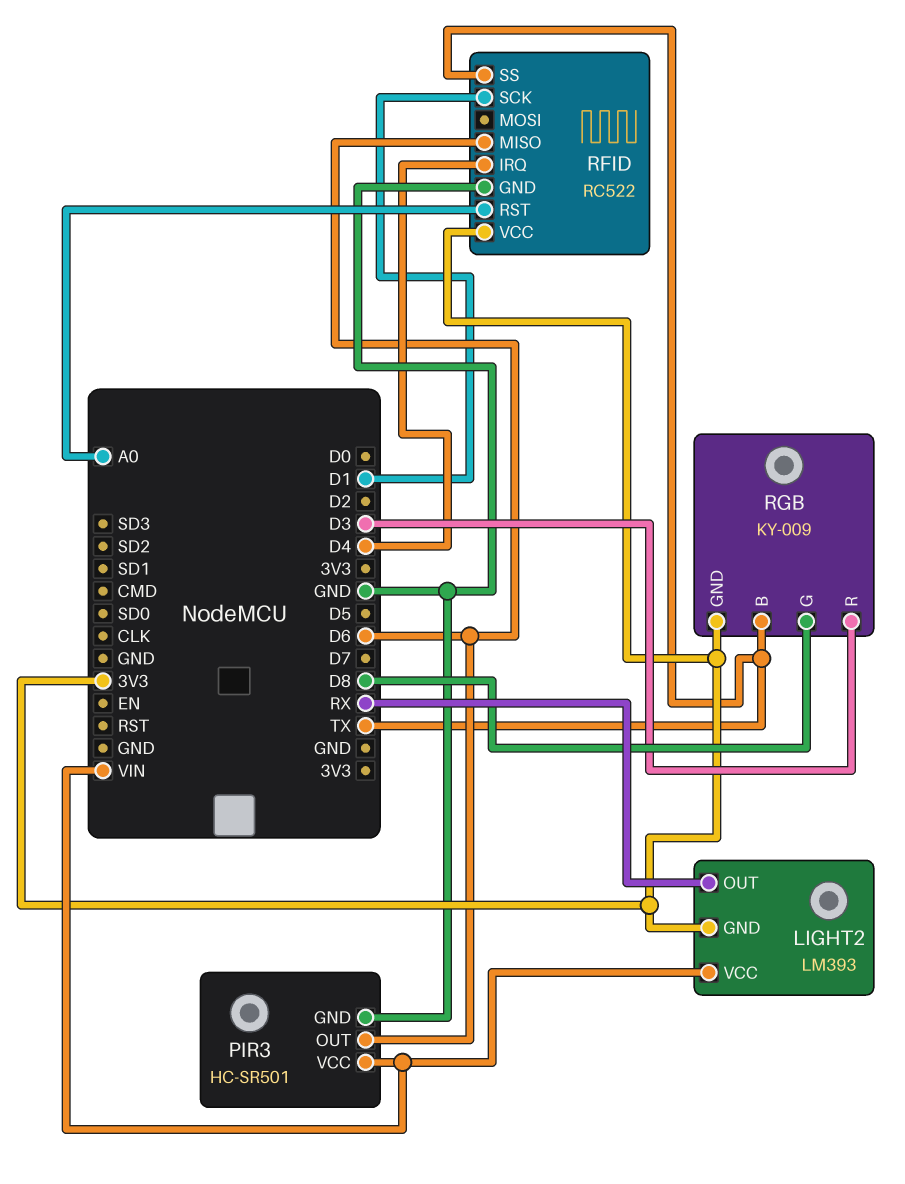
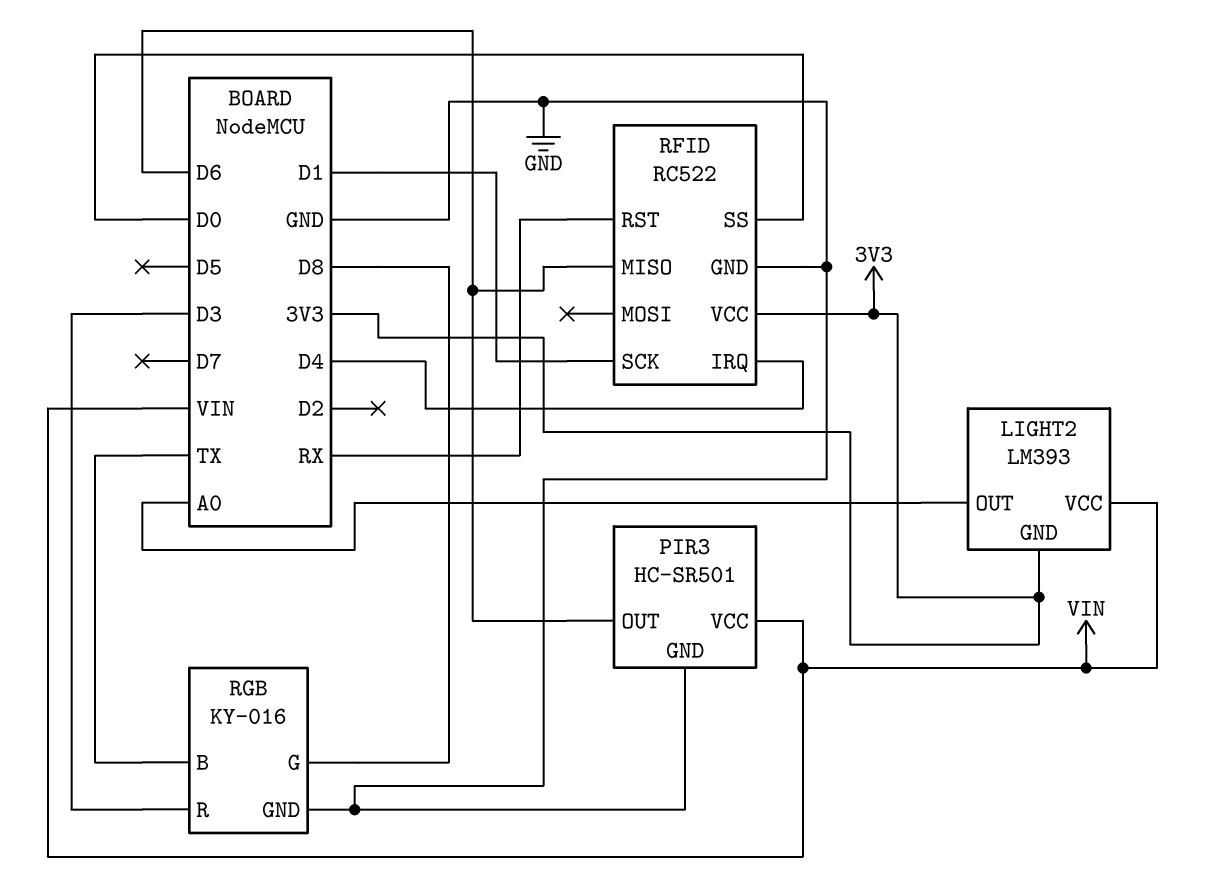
LIGHT2 pin OUT: RX -> A0
RFID pin RST: A0 -> RX
RFID pin SS: TX -> D0
RGB: KY-009 -> KY-016
RGB pin GND: 3V3 -> GND

